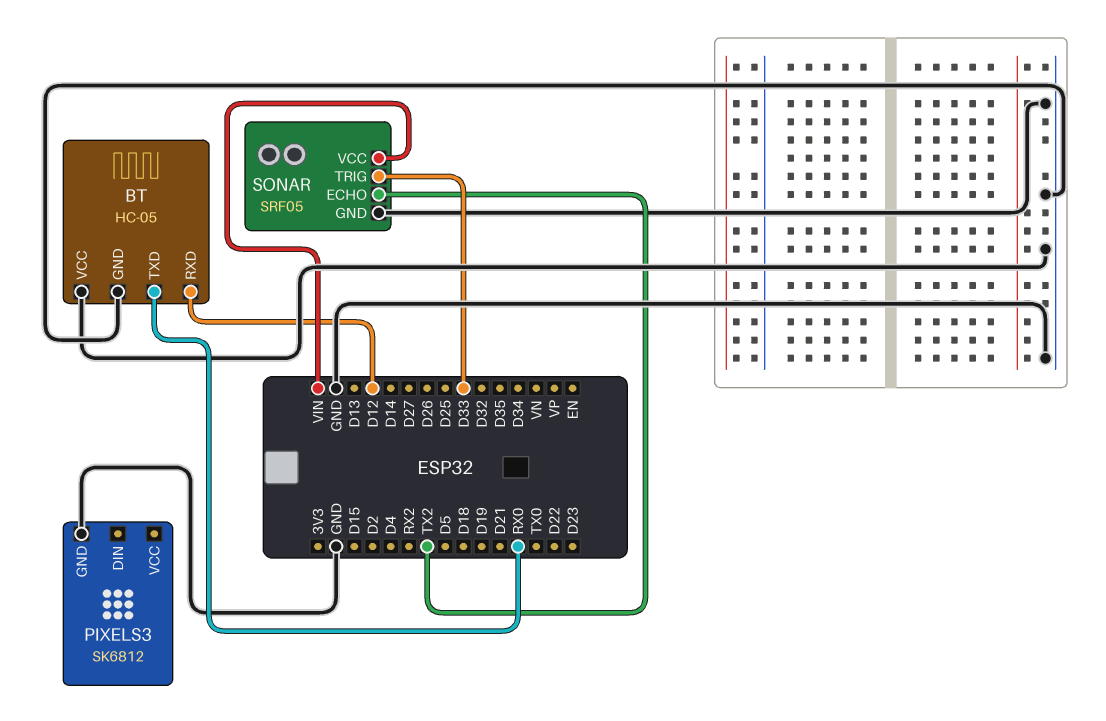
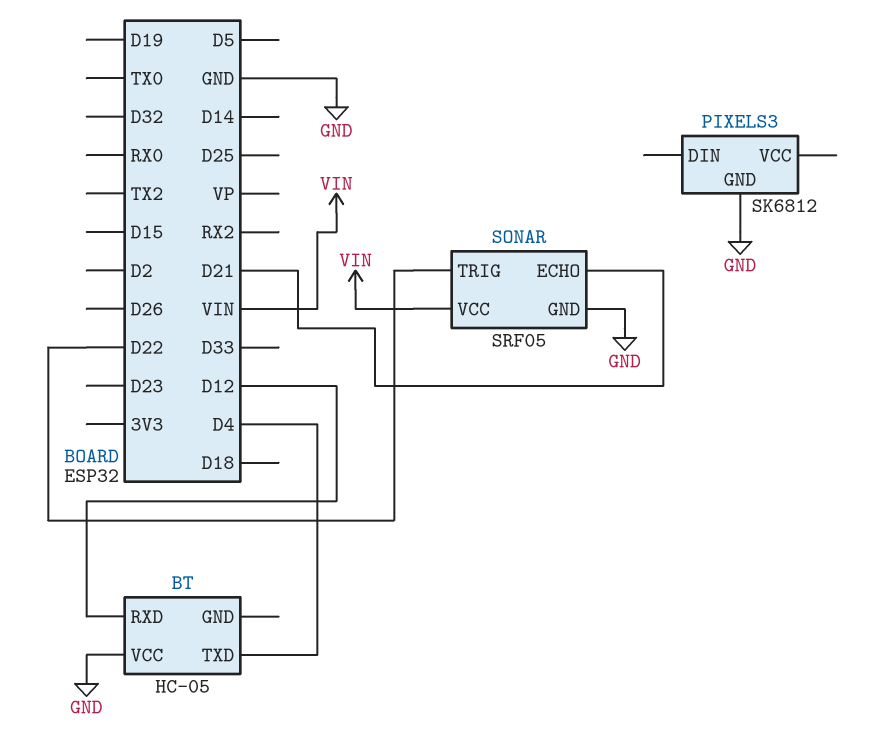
BT pin GND: GND -> none
BT pin TXD: RX0 -> D4
SONAR pin ECHO: TX2 -> D21
SONAR pin TRIG: D33 -> D22

